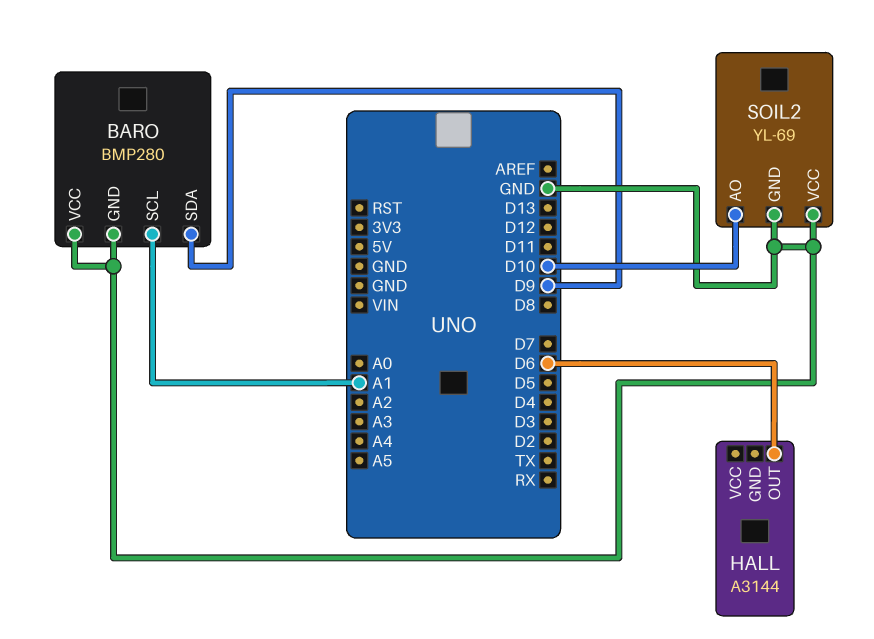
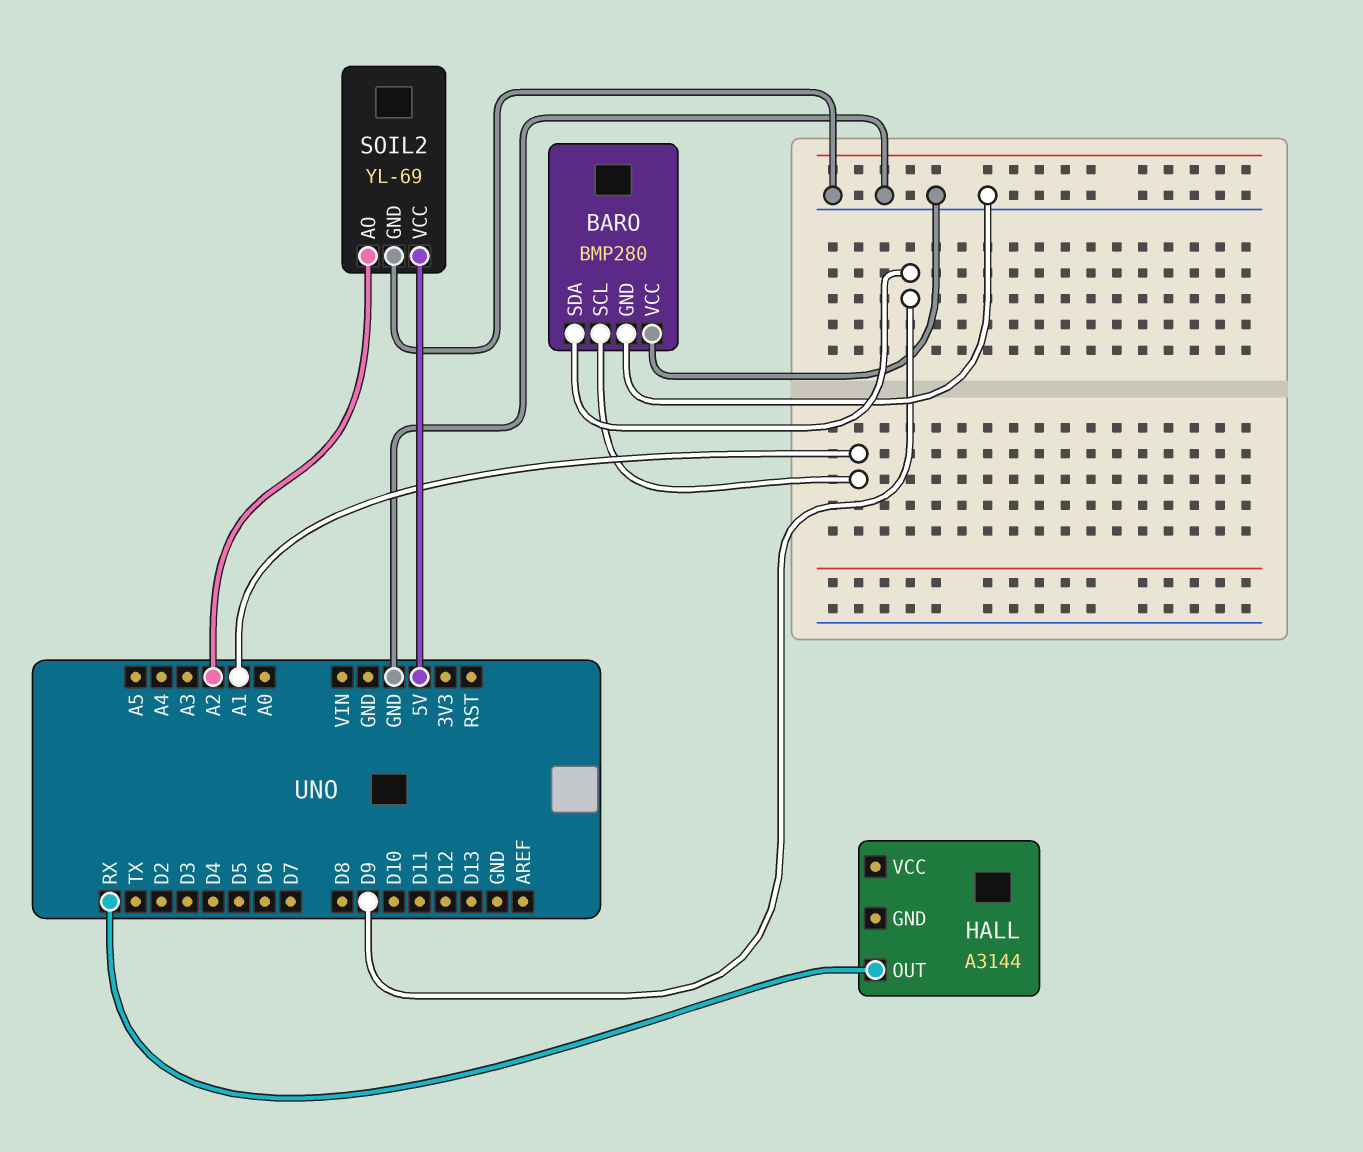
HALL pin OUT: D6 -> RX
SOIL2 pin AO: D10 -> A2
SOIL2 pin VCC: GND -> 5V

